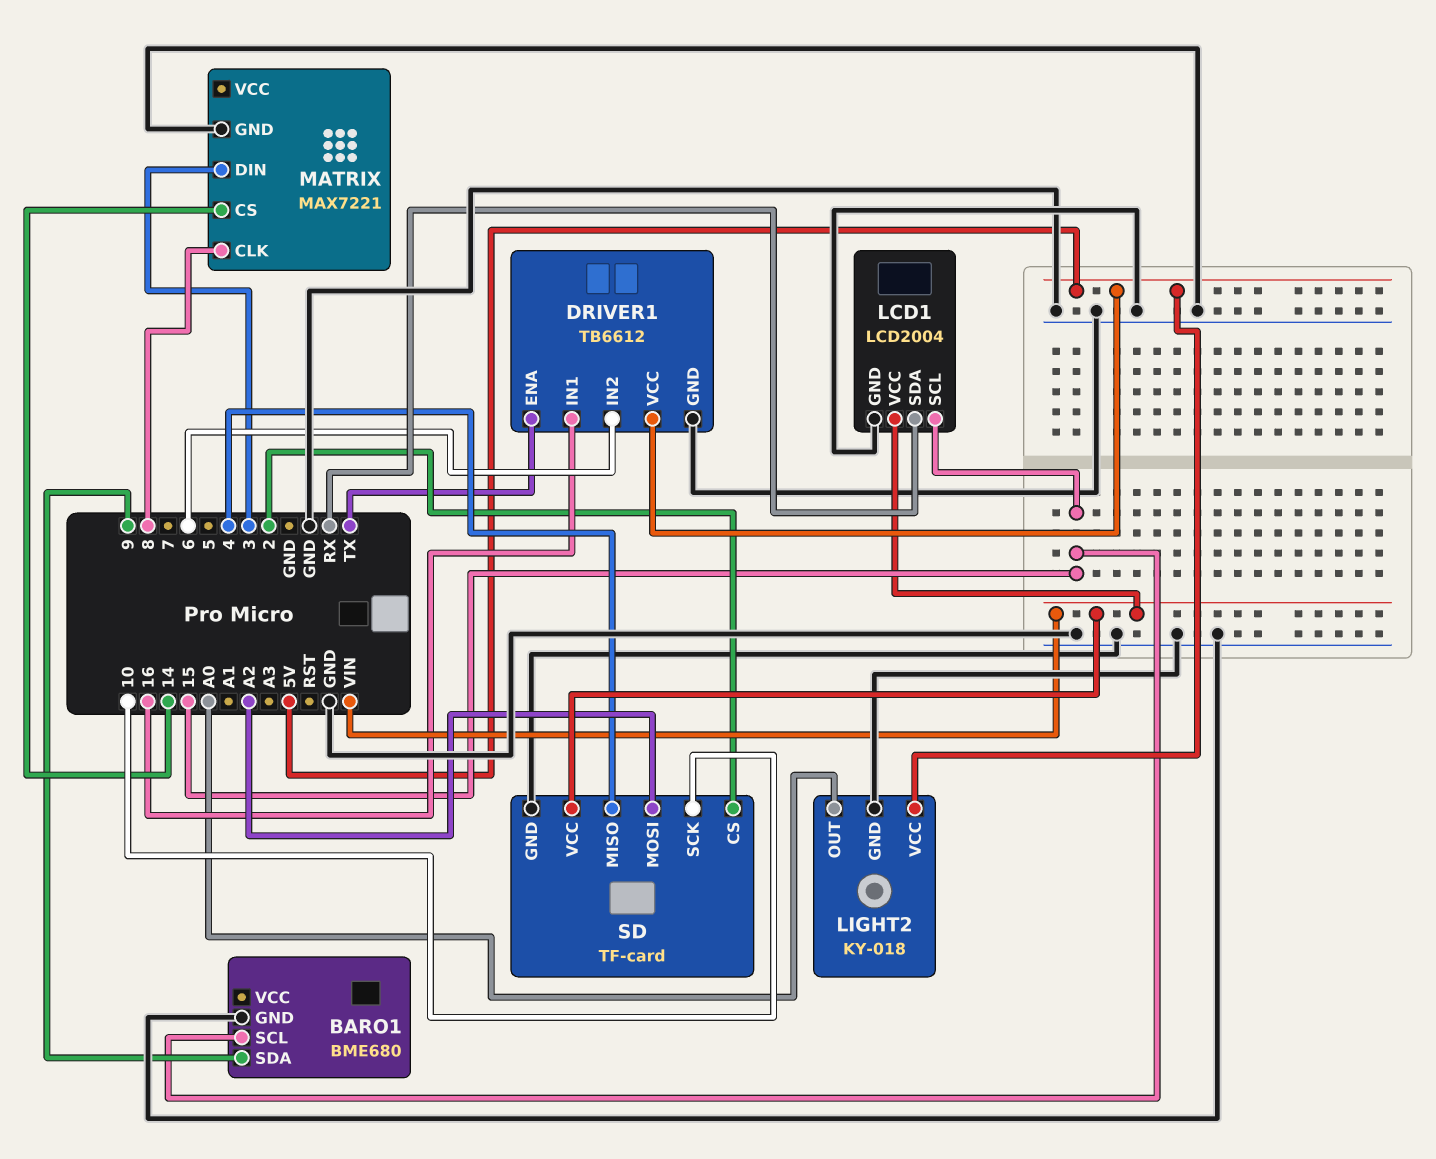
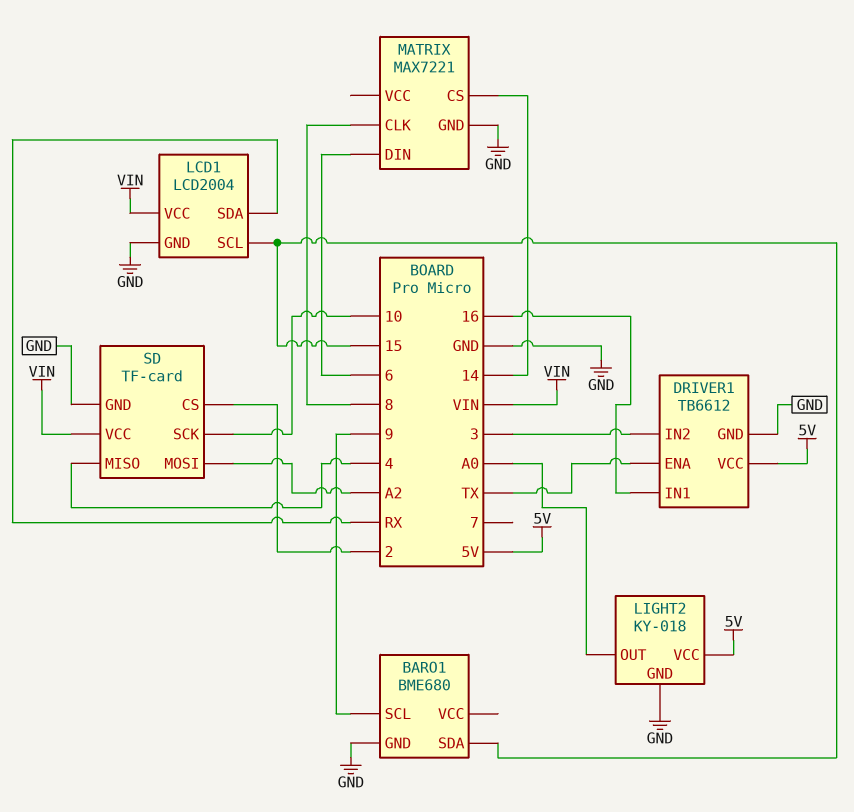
BARO1 pin SCL: 15 -> 9
BARO1 pin SDA: 9 -> 15
DRIVER1 pin IN2: 6 -> 3
MATRIX pin DIN: 3 -> 6

